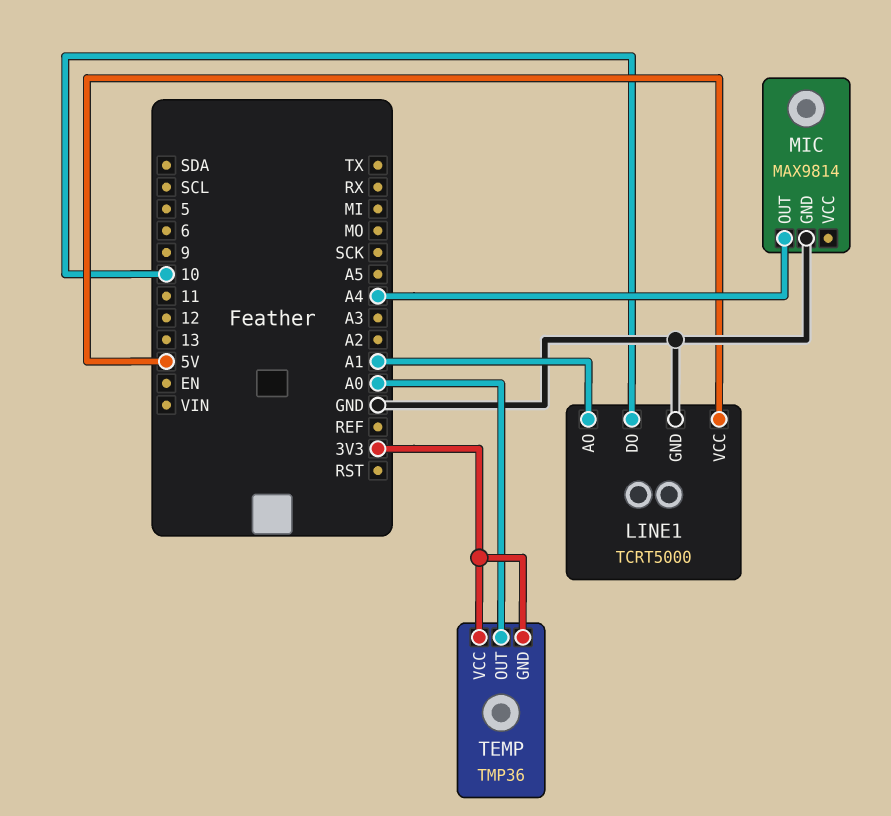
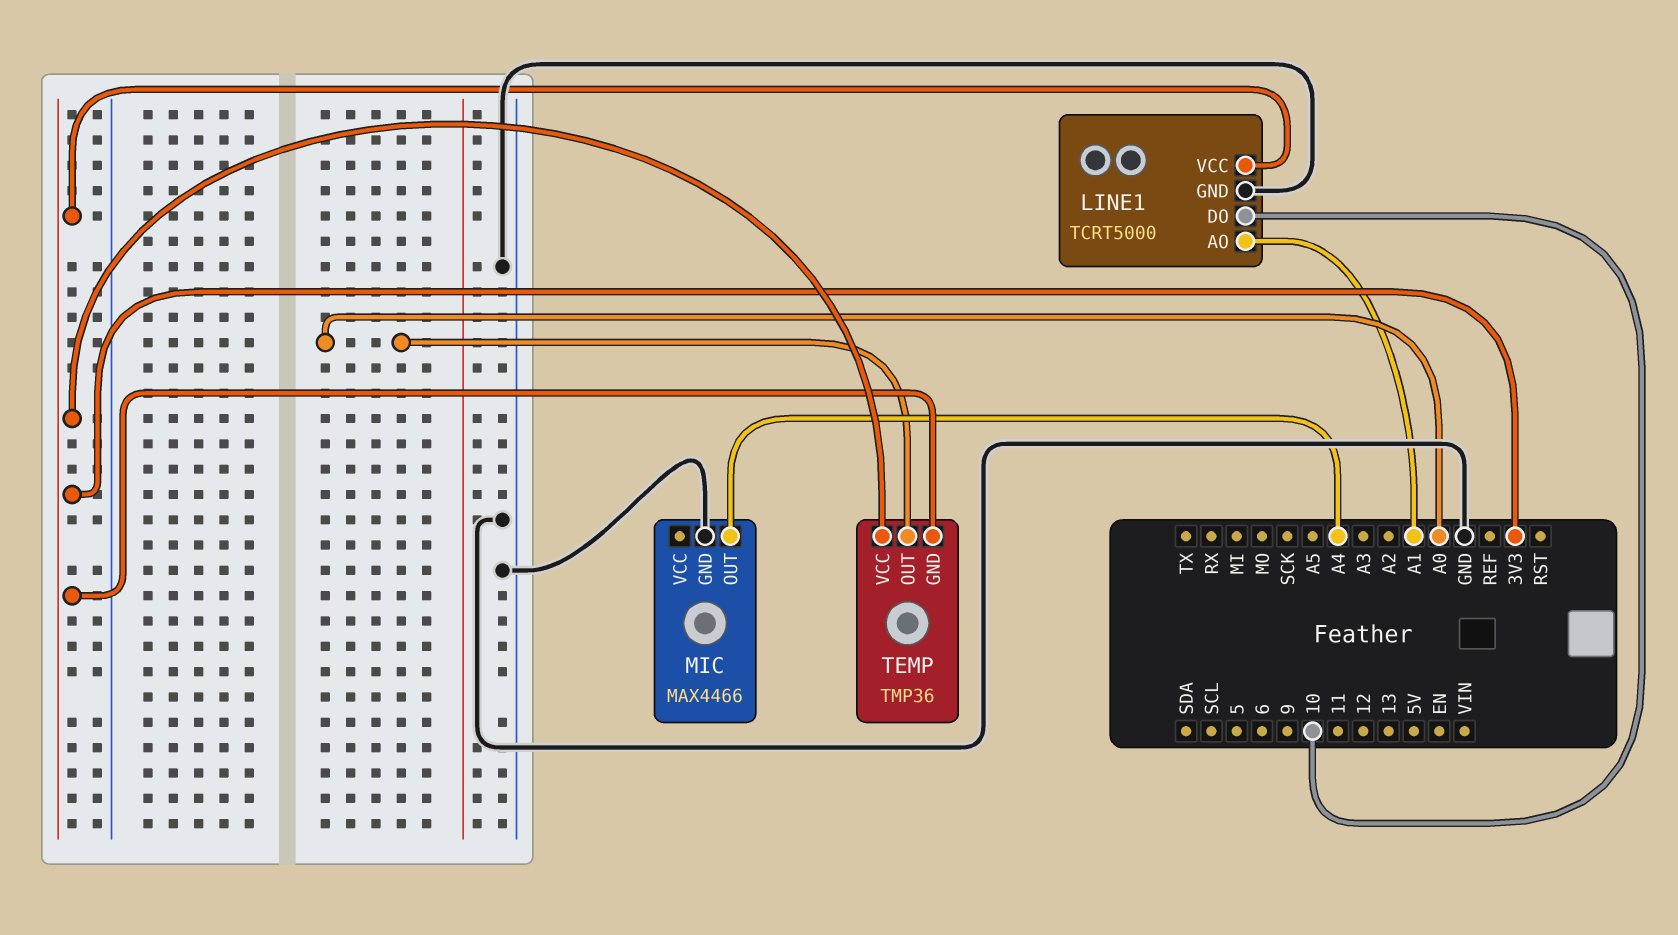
LINE1 pin VCC: 5V -> 3V3
MIC: MAX9814 -> MAX4466

